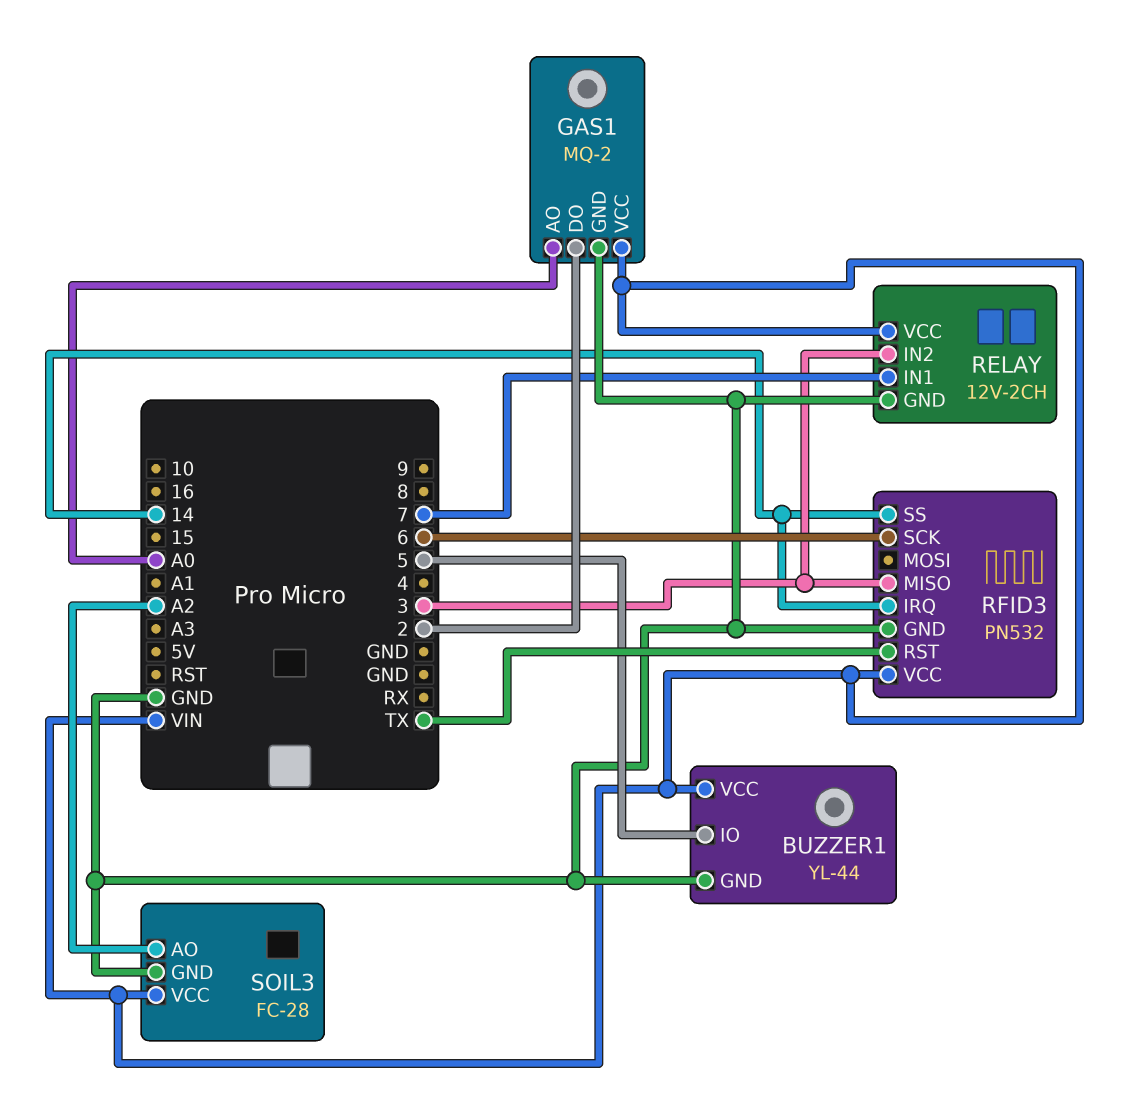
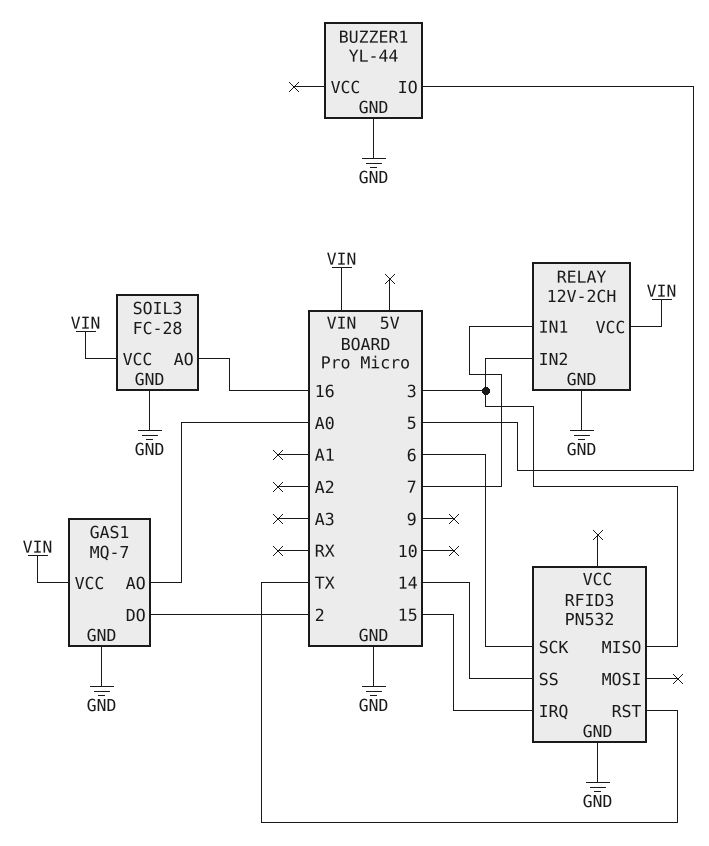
BUZZER1 pin VCC: VIN -> none
GAS1: MQ-2 -> MQ-7
RFID3 pin IRQ: 14 -> 15
RFID3 pin VCC: VIN -> none
SOIL3 pin AO: A2 -> 16

